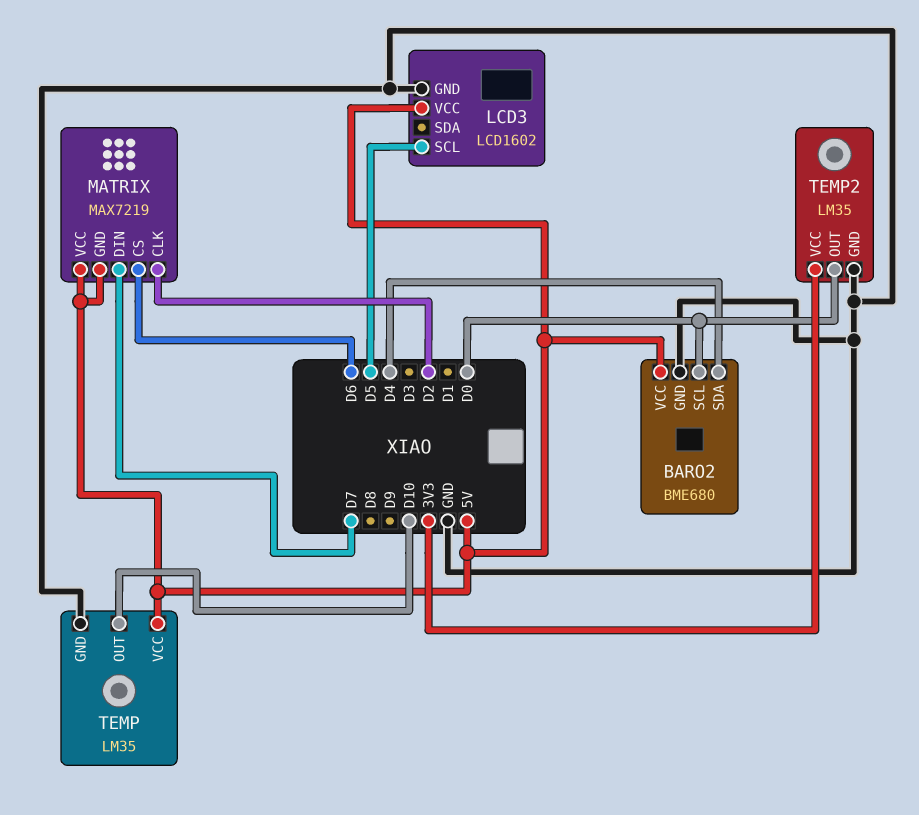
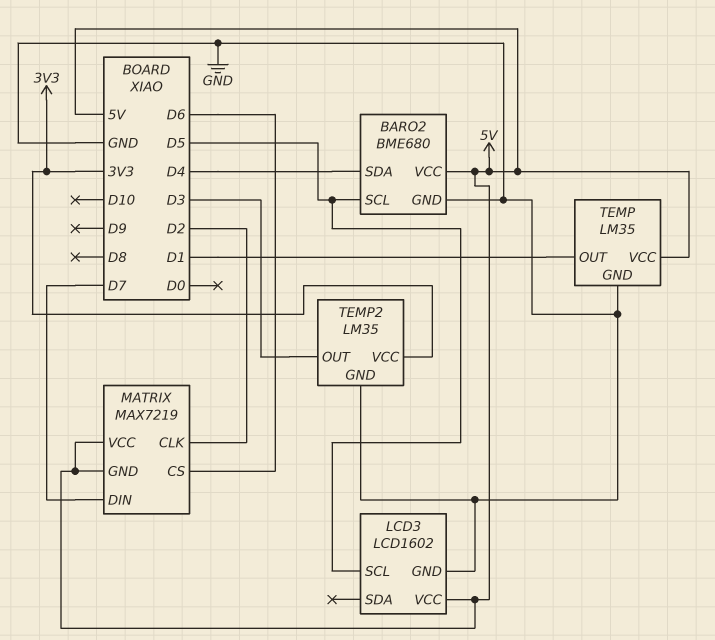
BARO2 pin SCL: D0 -> D5
TEMP pin OUT: D10 -> D1
TEMP2 pin OUT: D0 -> D3

